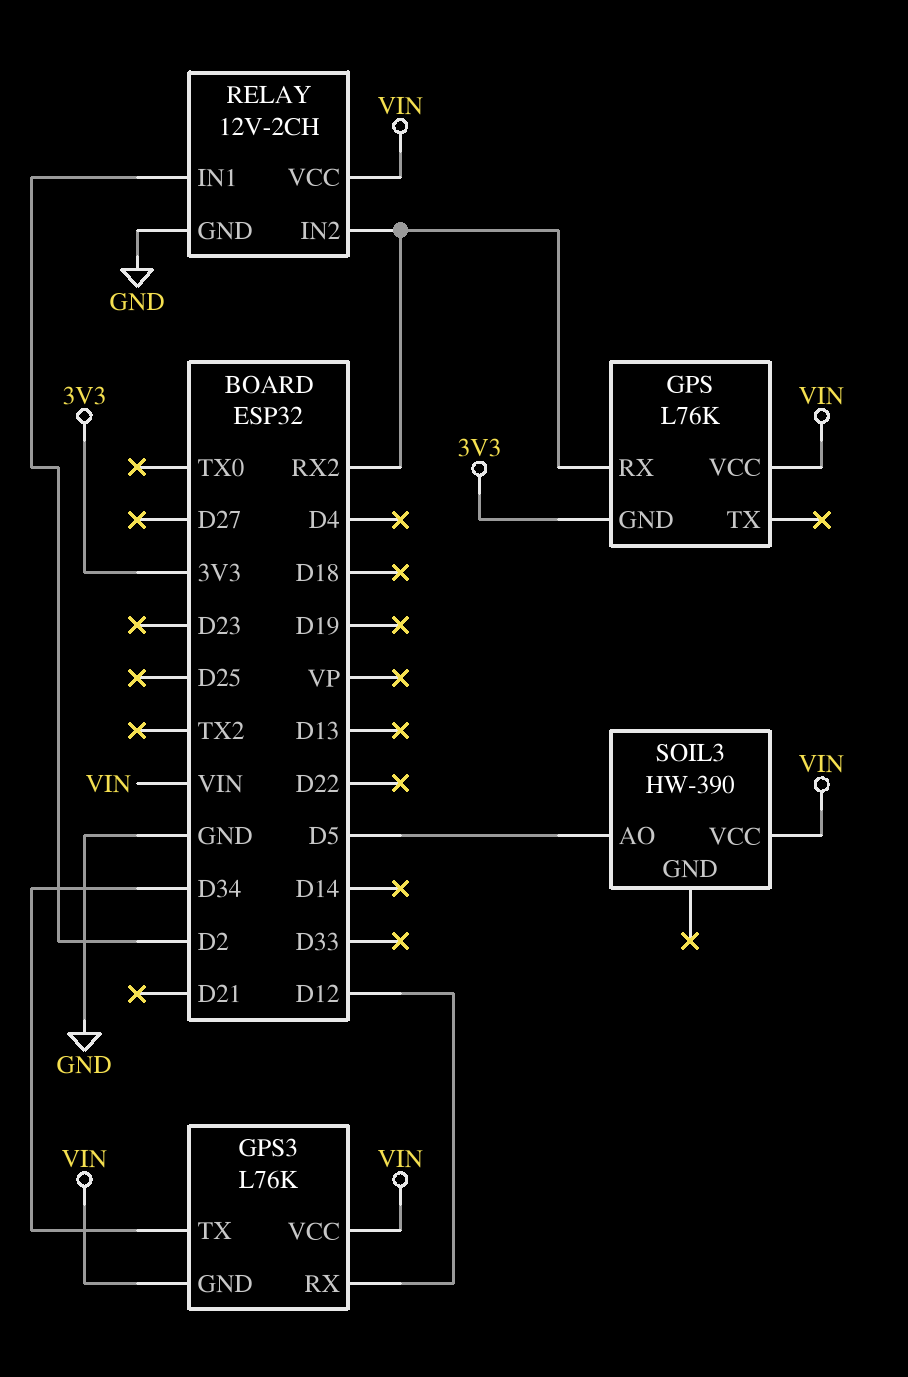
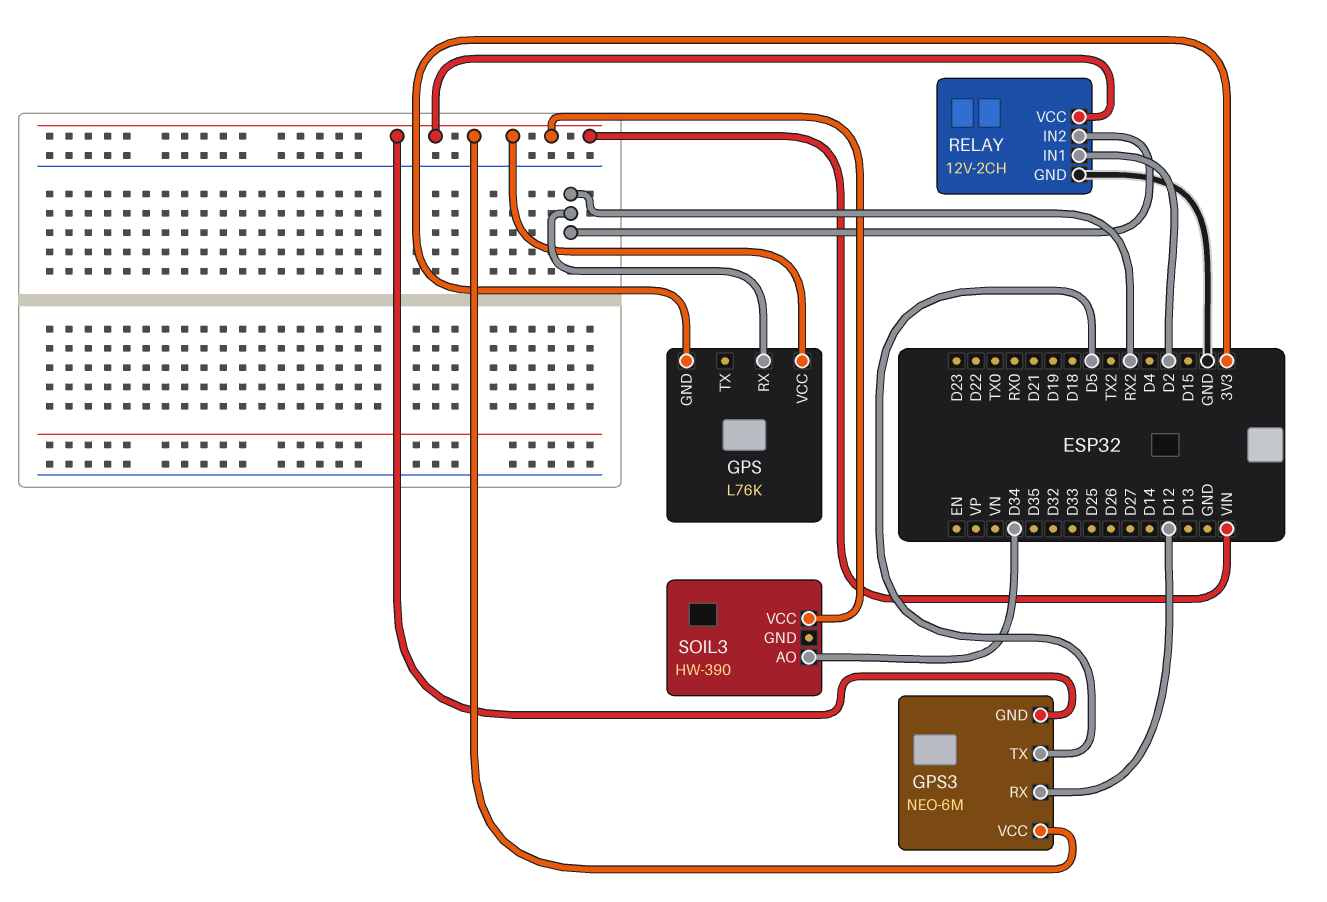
GPS3: L76K -> NEO-6M
GPS3 pin TX: D34 -> D5
SOIL3 pin AO: D5 -> D34

